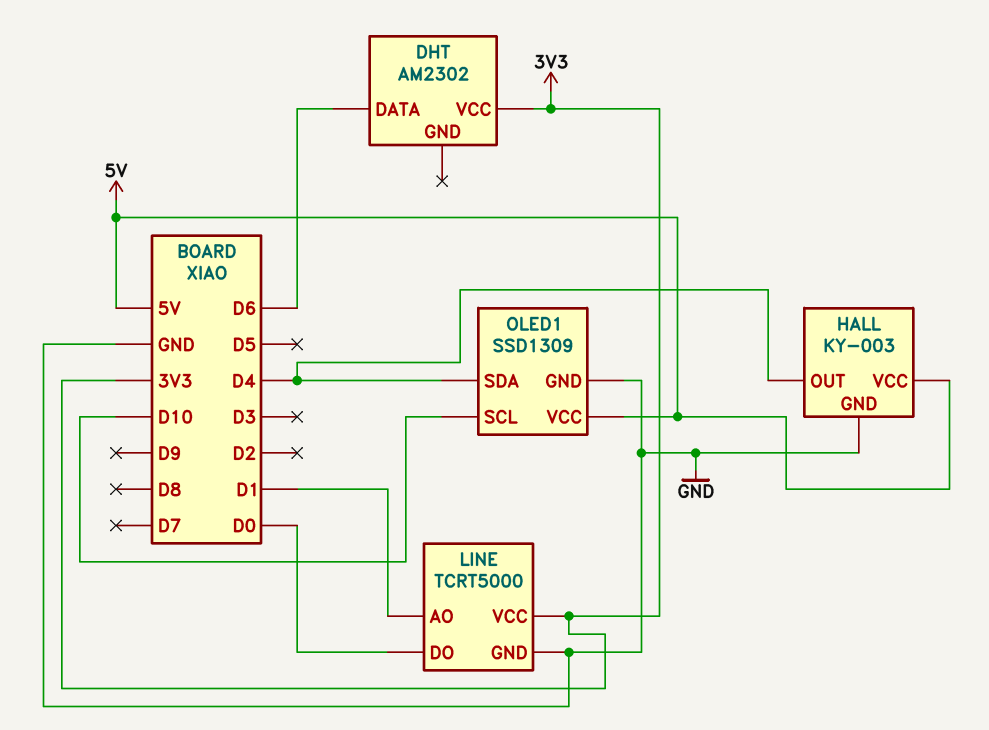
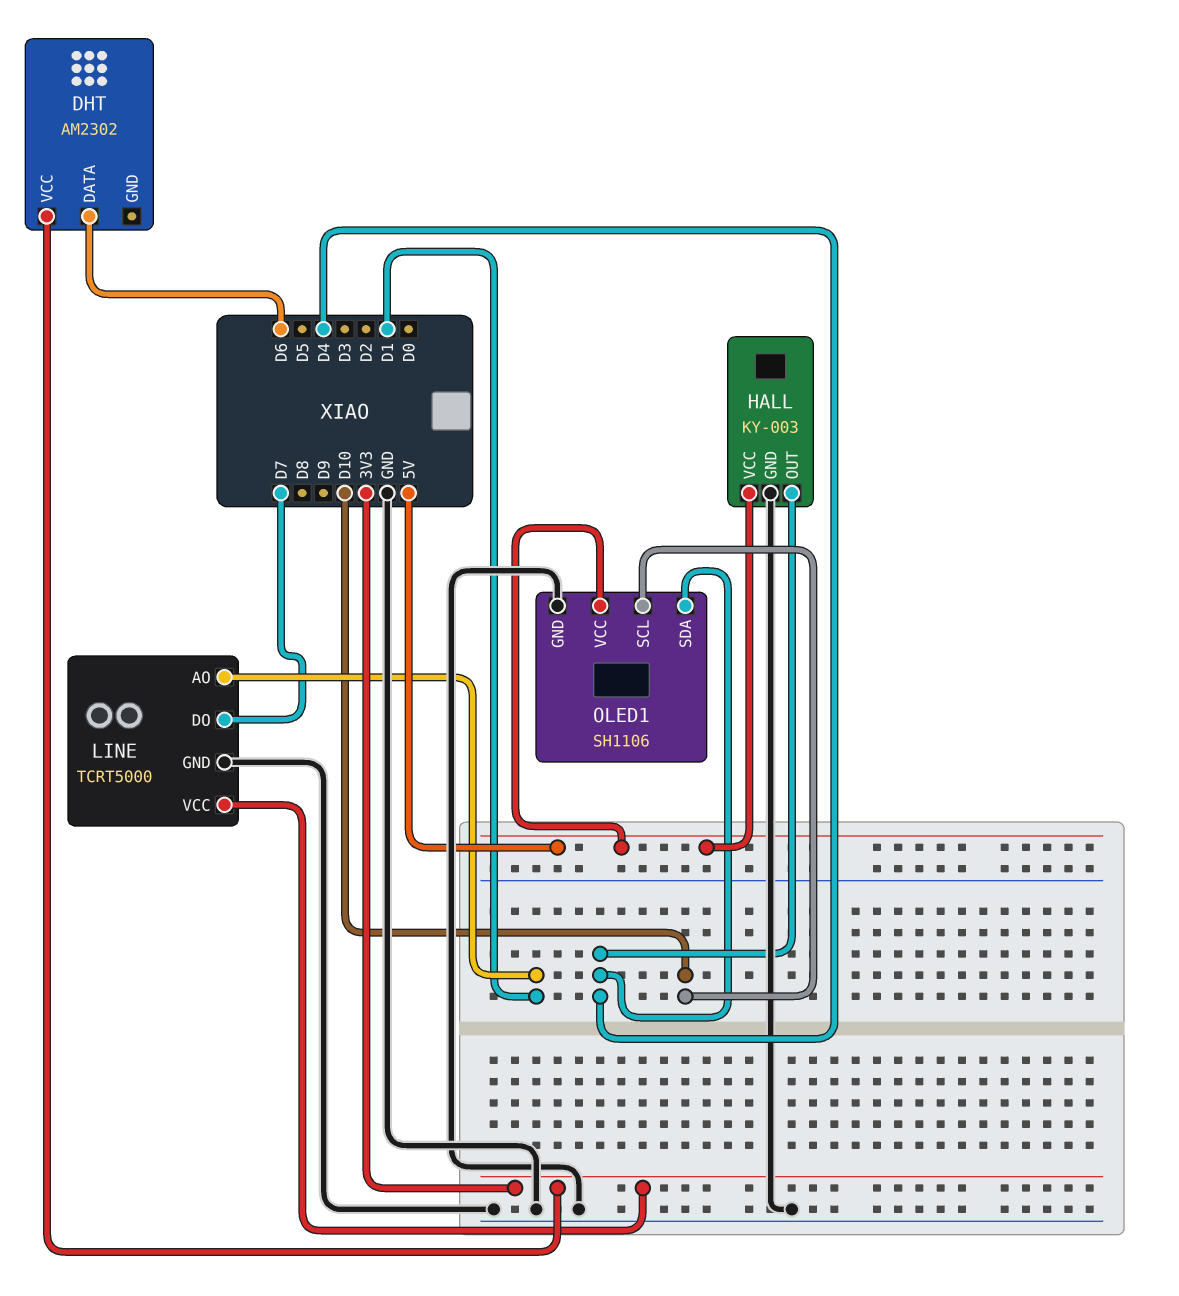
LINE pin DO: D0 -> D7
OLED1: SSD1309 -> SH1106

